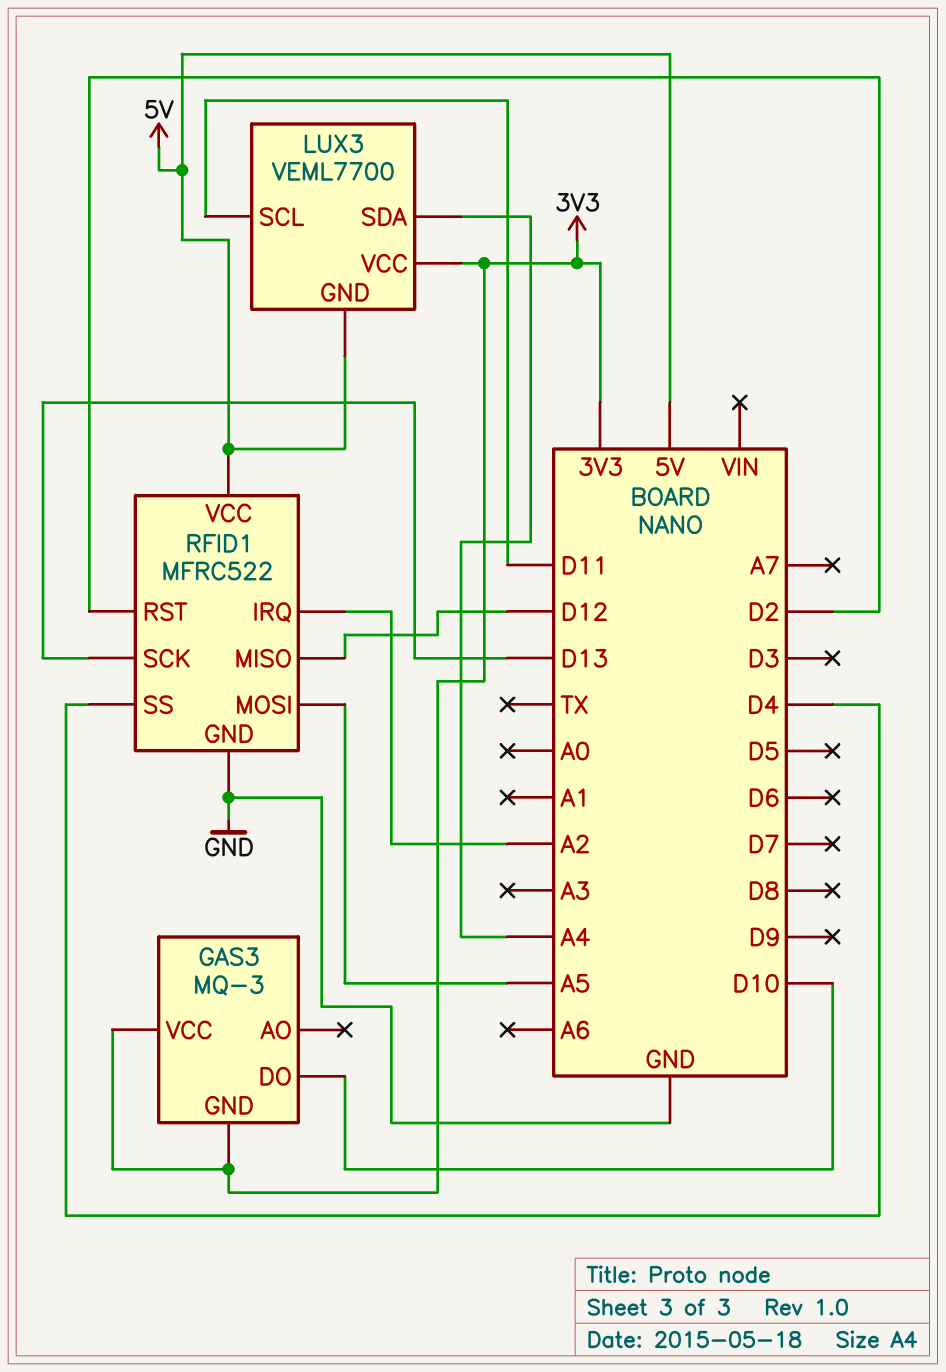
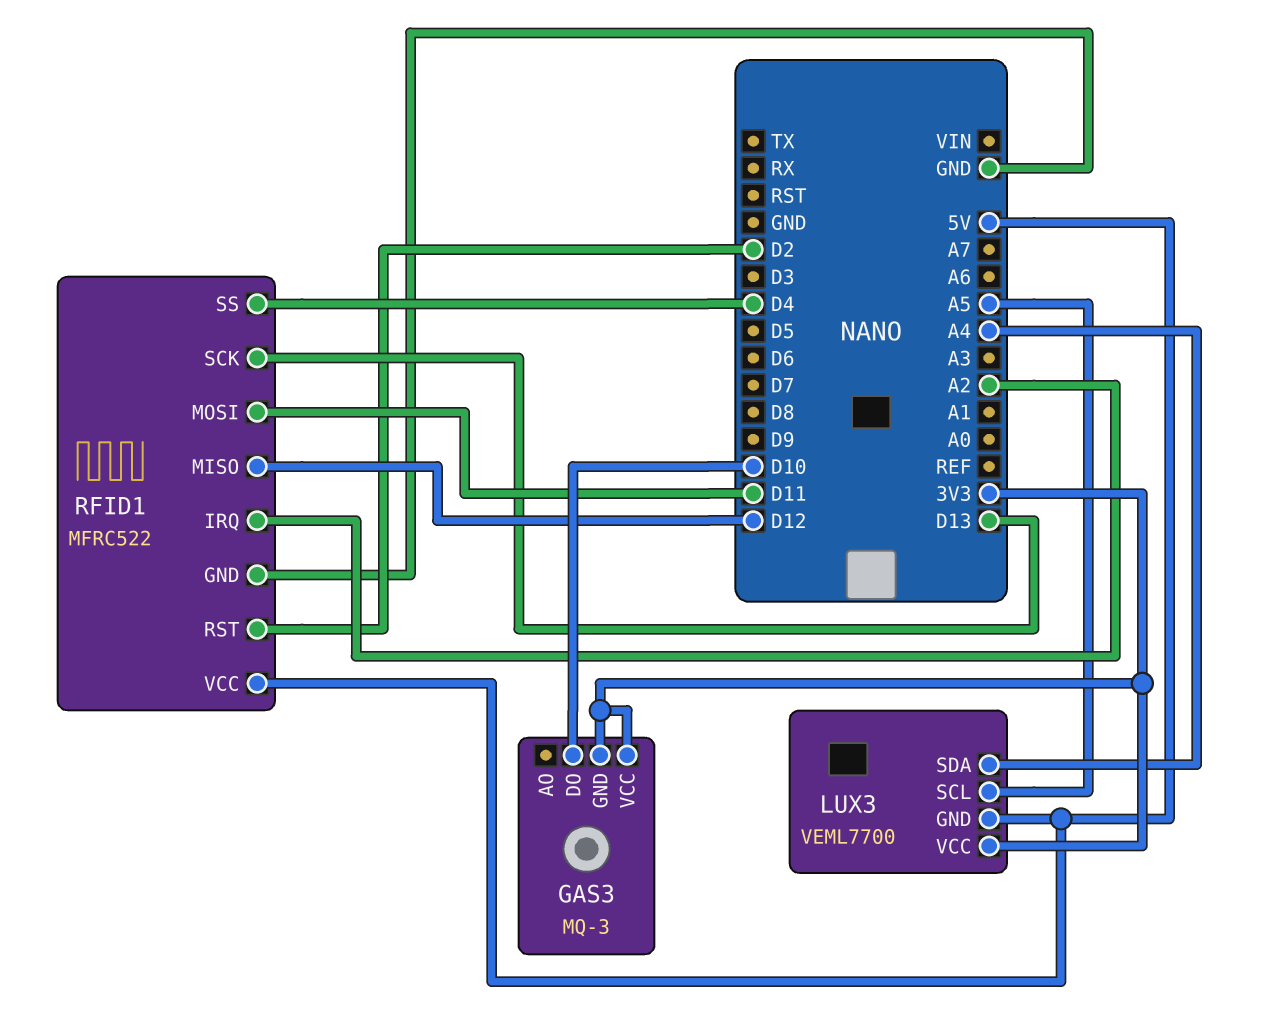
LUX3 pin SCL: D11 -> A5
RFID1 pin MOSI: A5 -> D11

